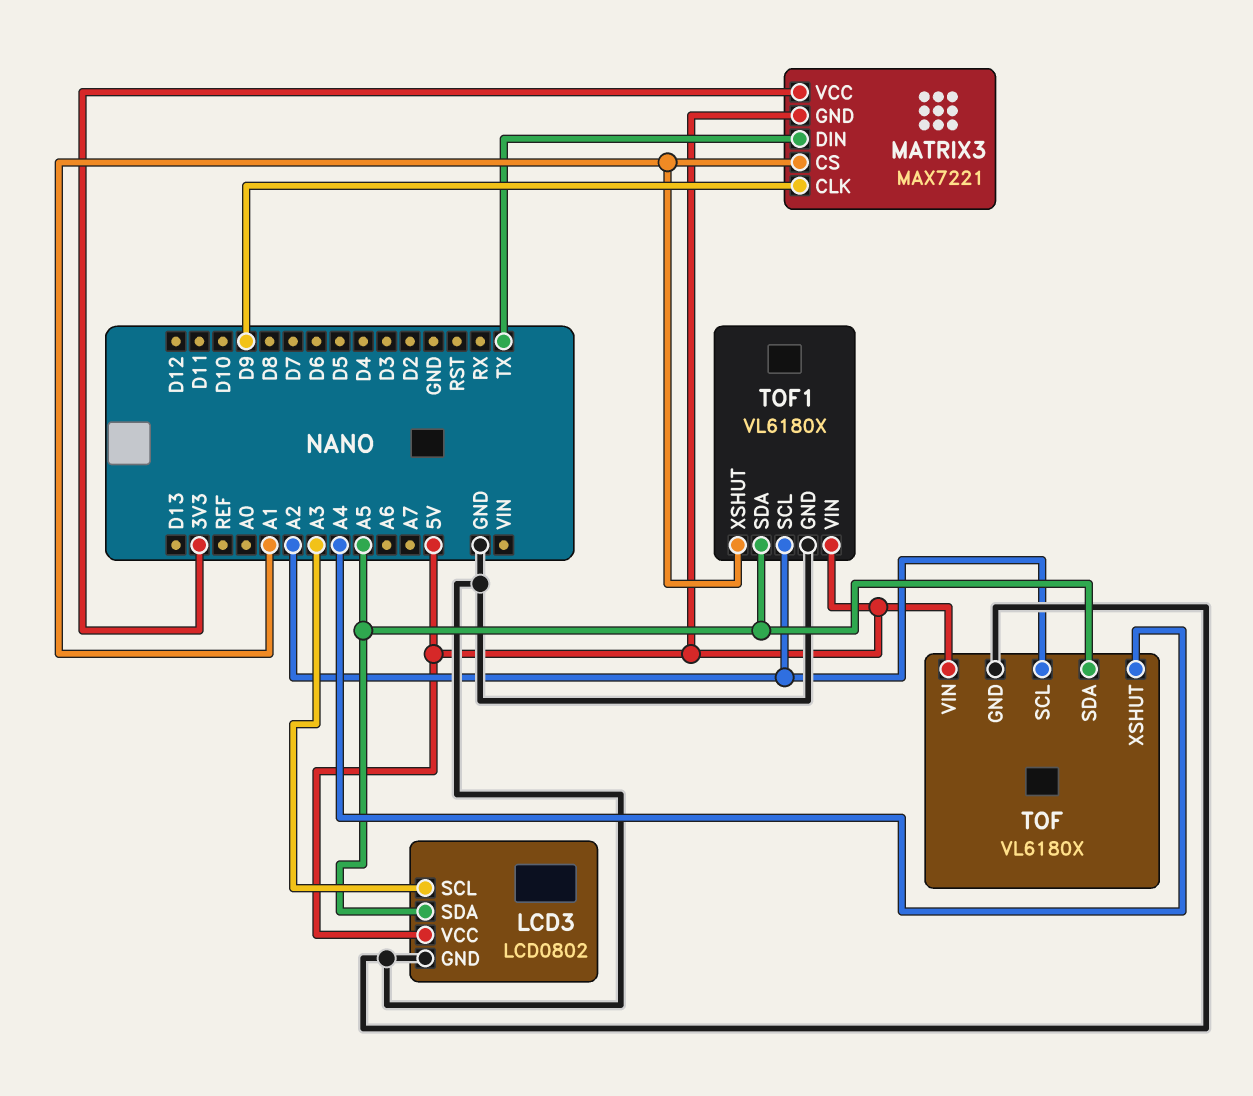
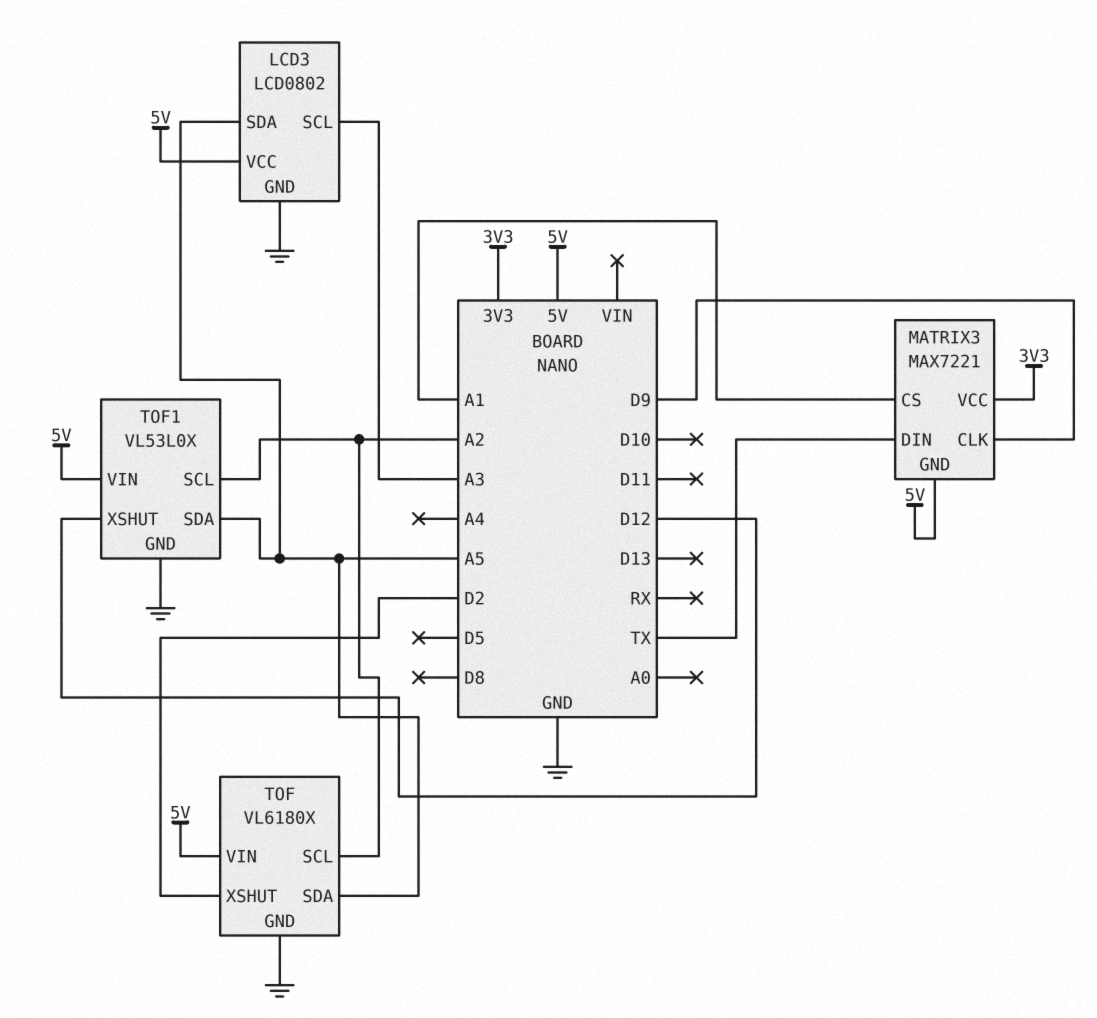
TOF pin XSHUT: A4 -> D2
TOF1: VL6180X -> VL53L0X
TOF1 pin XSHUT: A1 -> D12

